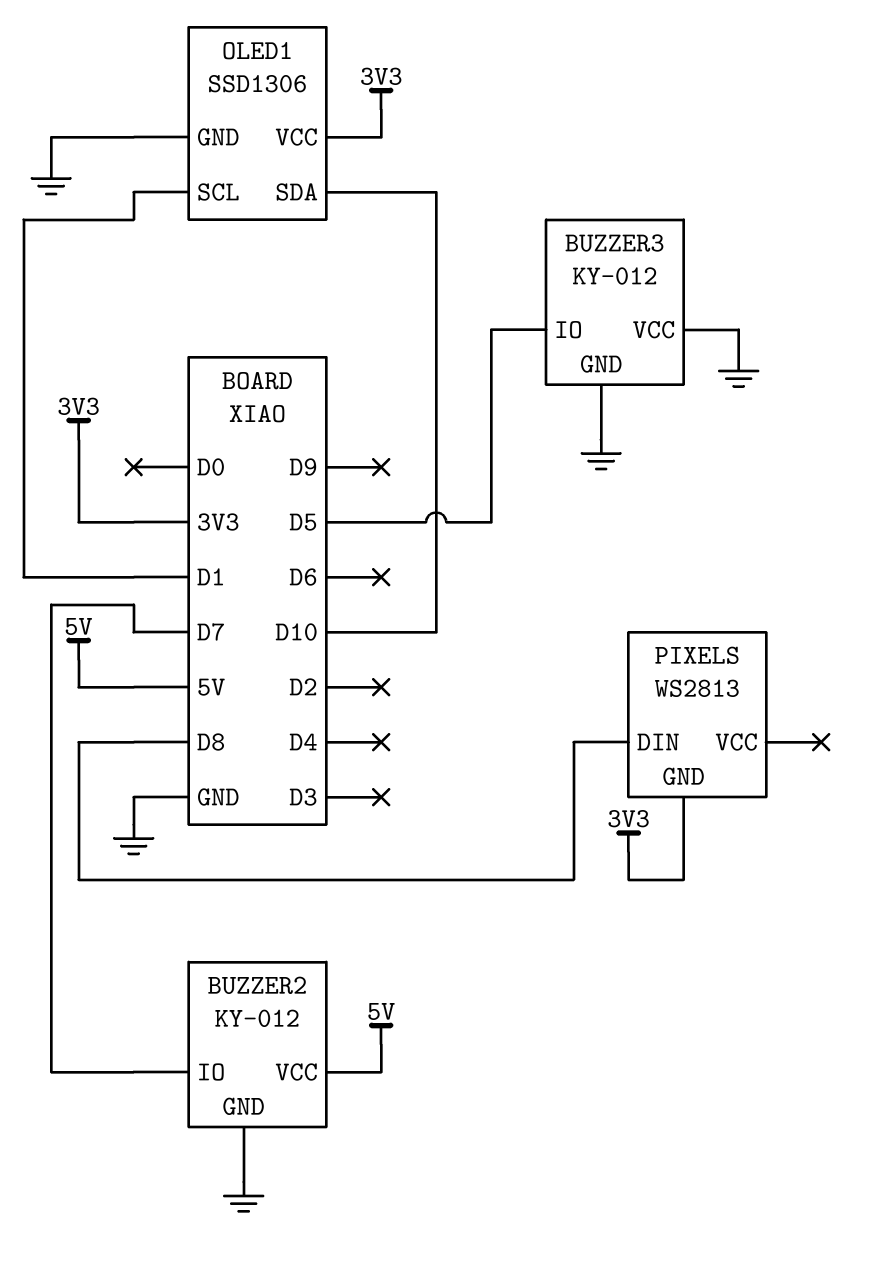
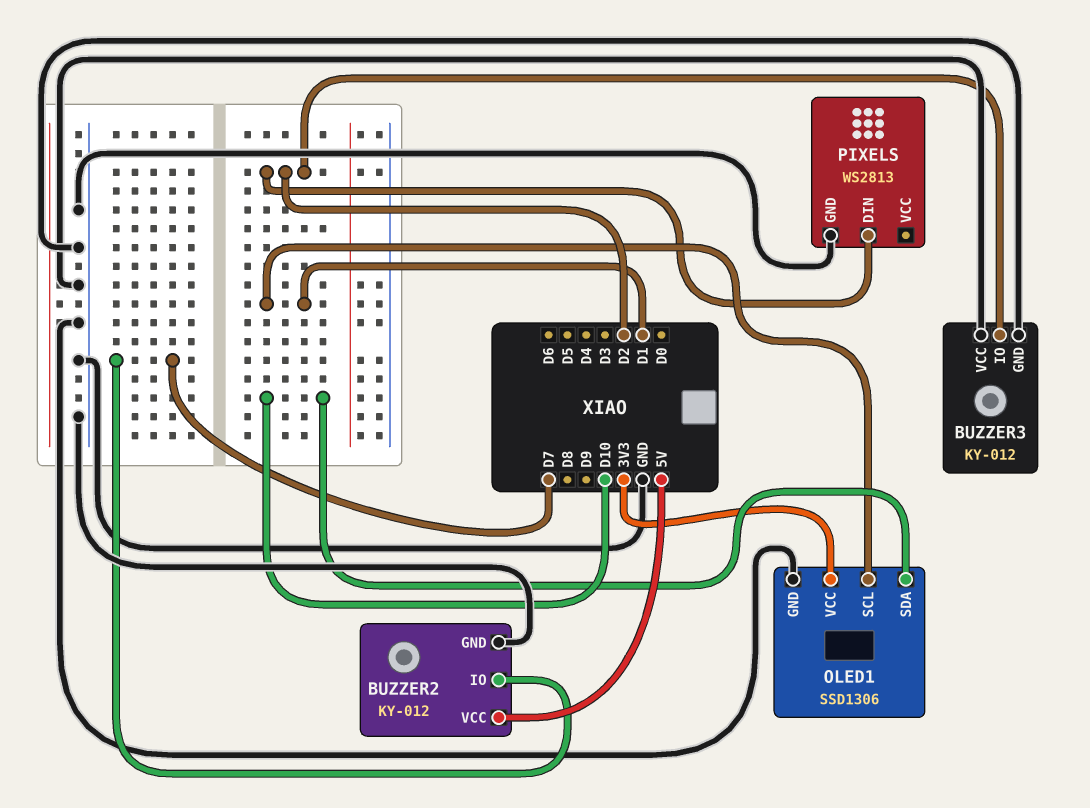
BUZZER3 pin IO: D5 -> D2
PIXELS pin DIN: D8 -> D2
PIXELS pin GND: 3V3 -> GND

